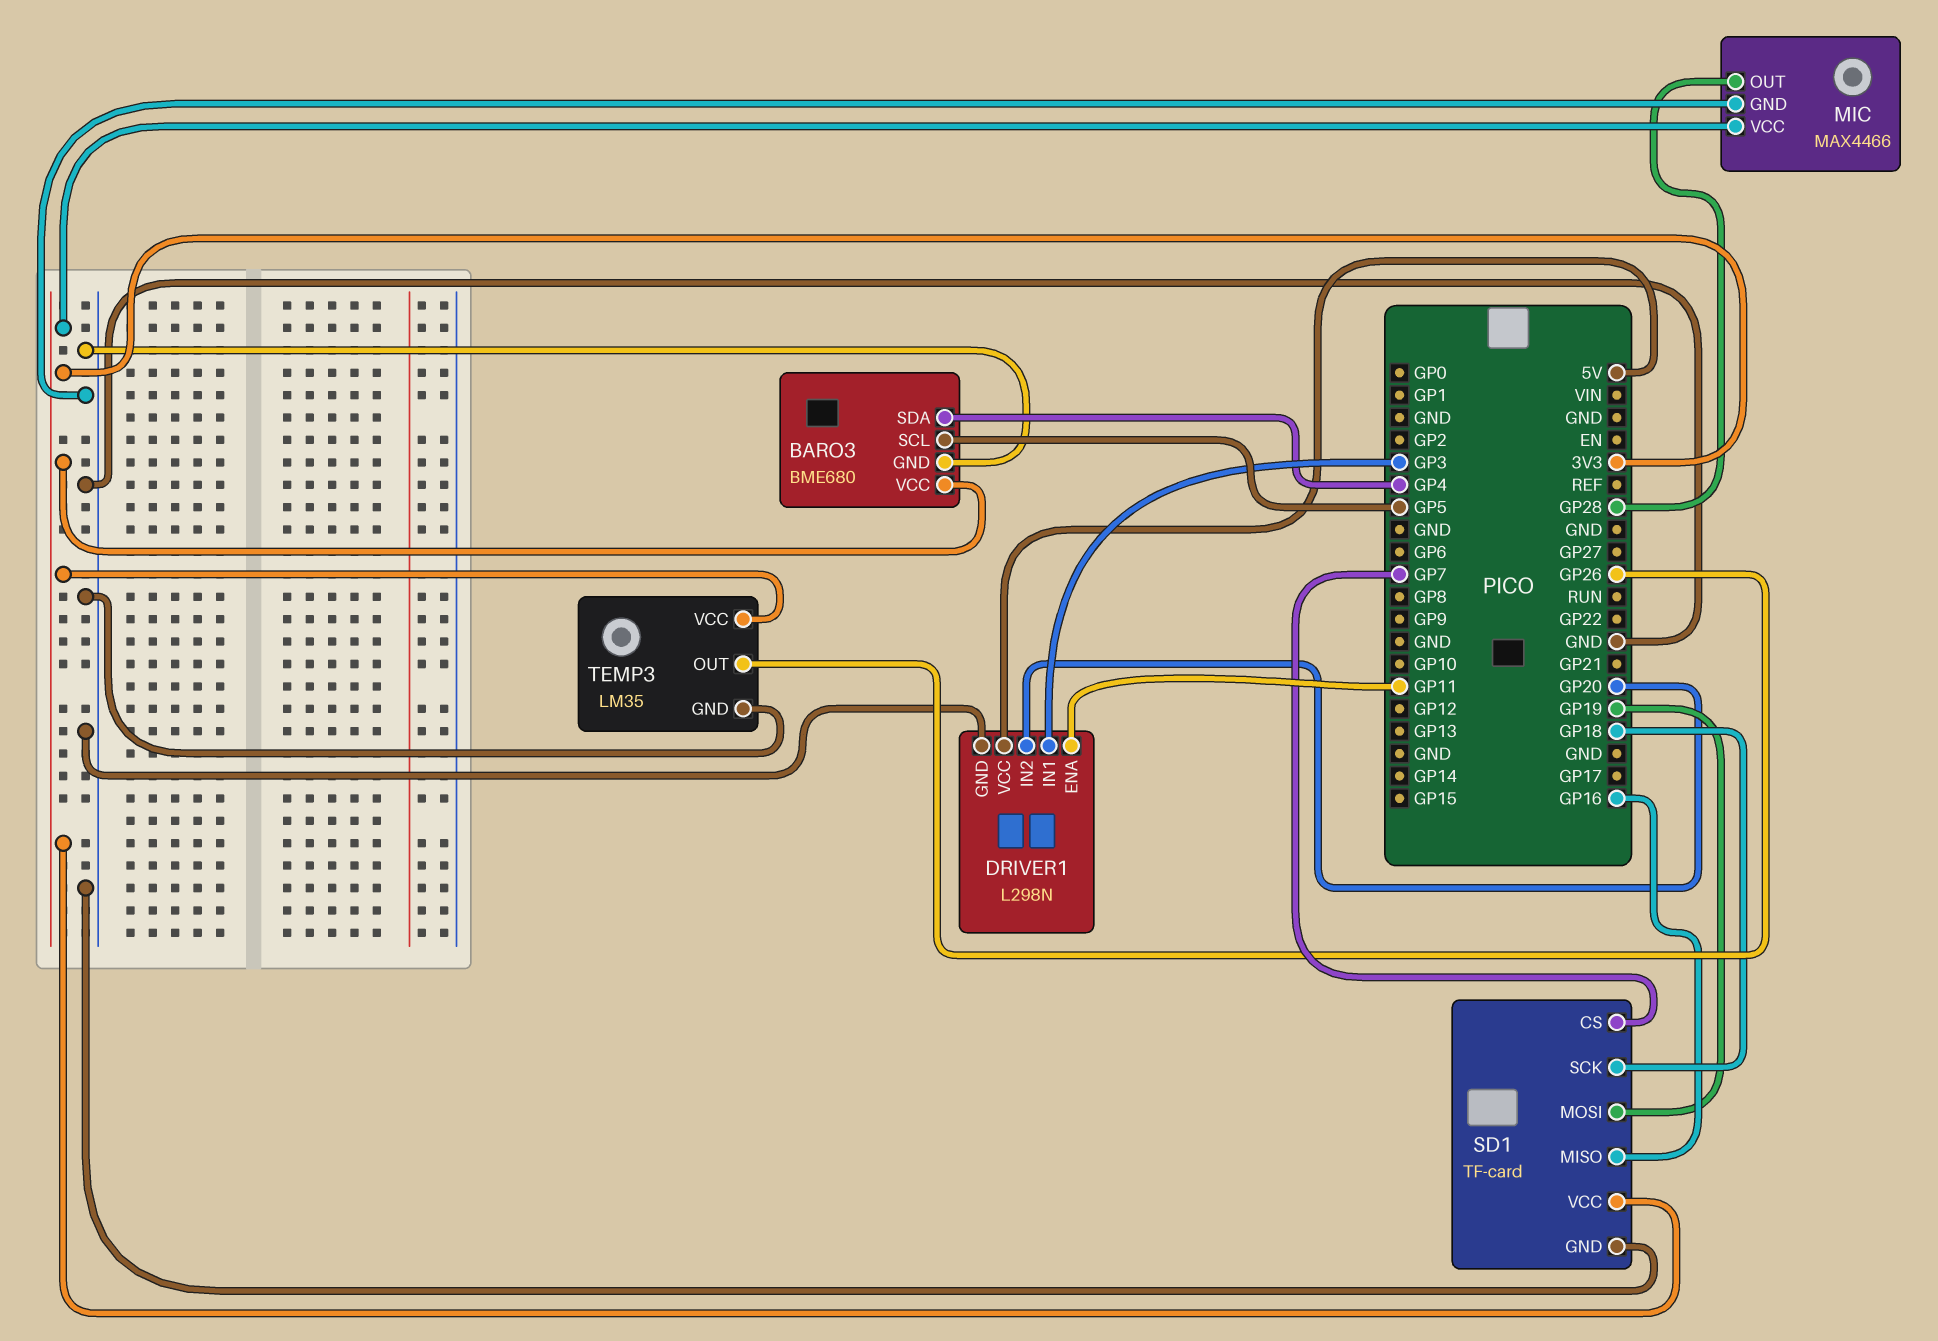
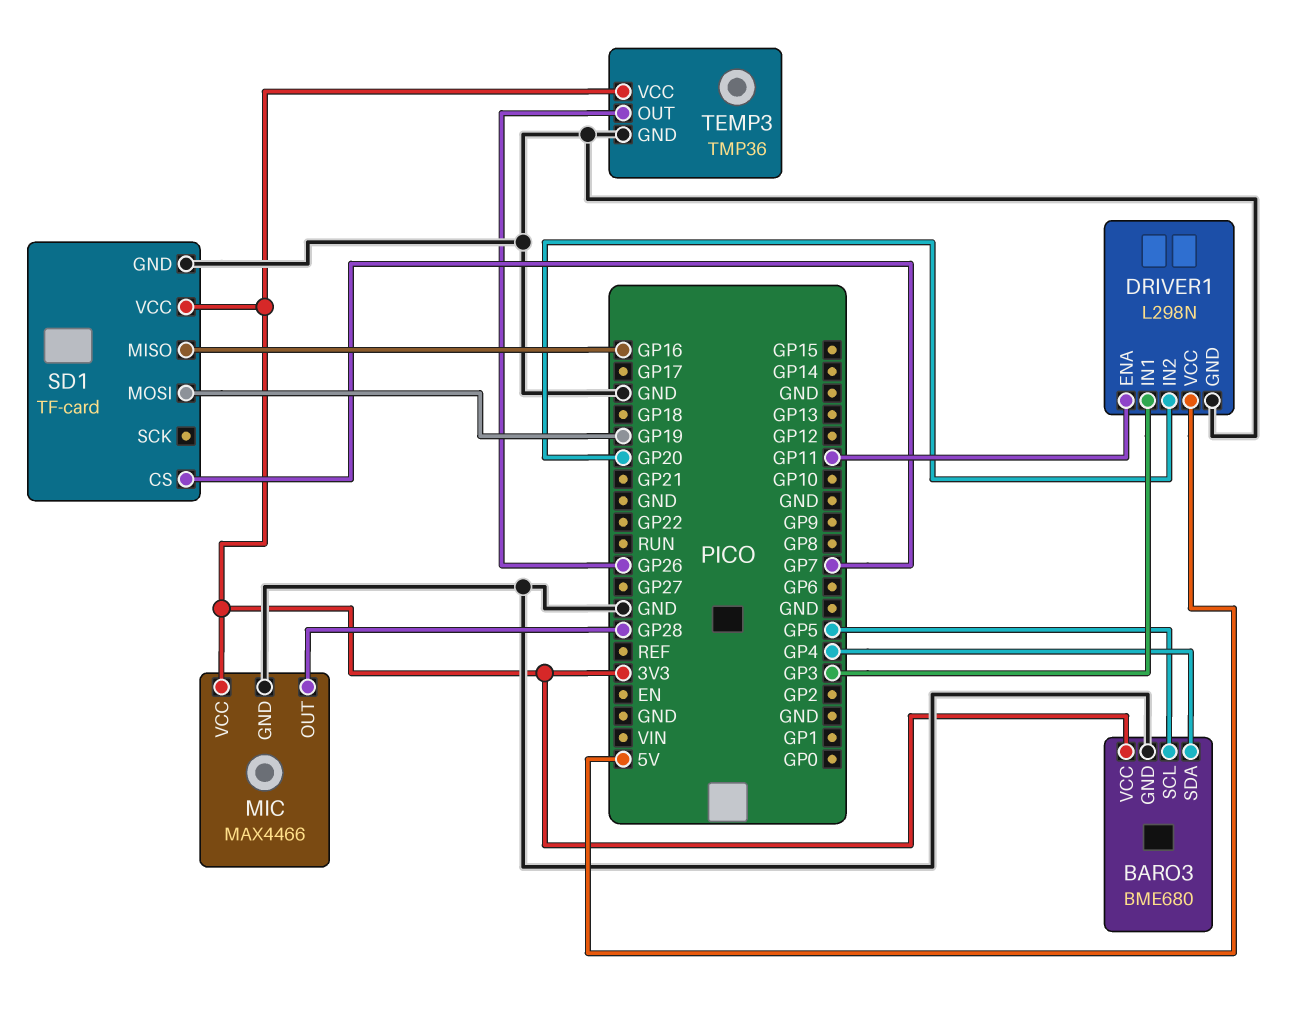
SD1 pin SCK: GP18 -> none
TEMP3: LM35 -> TMP36

